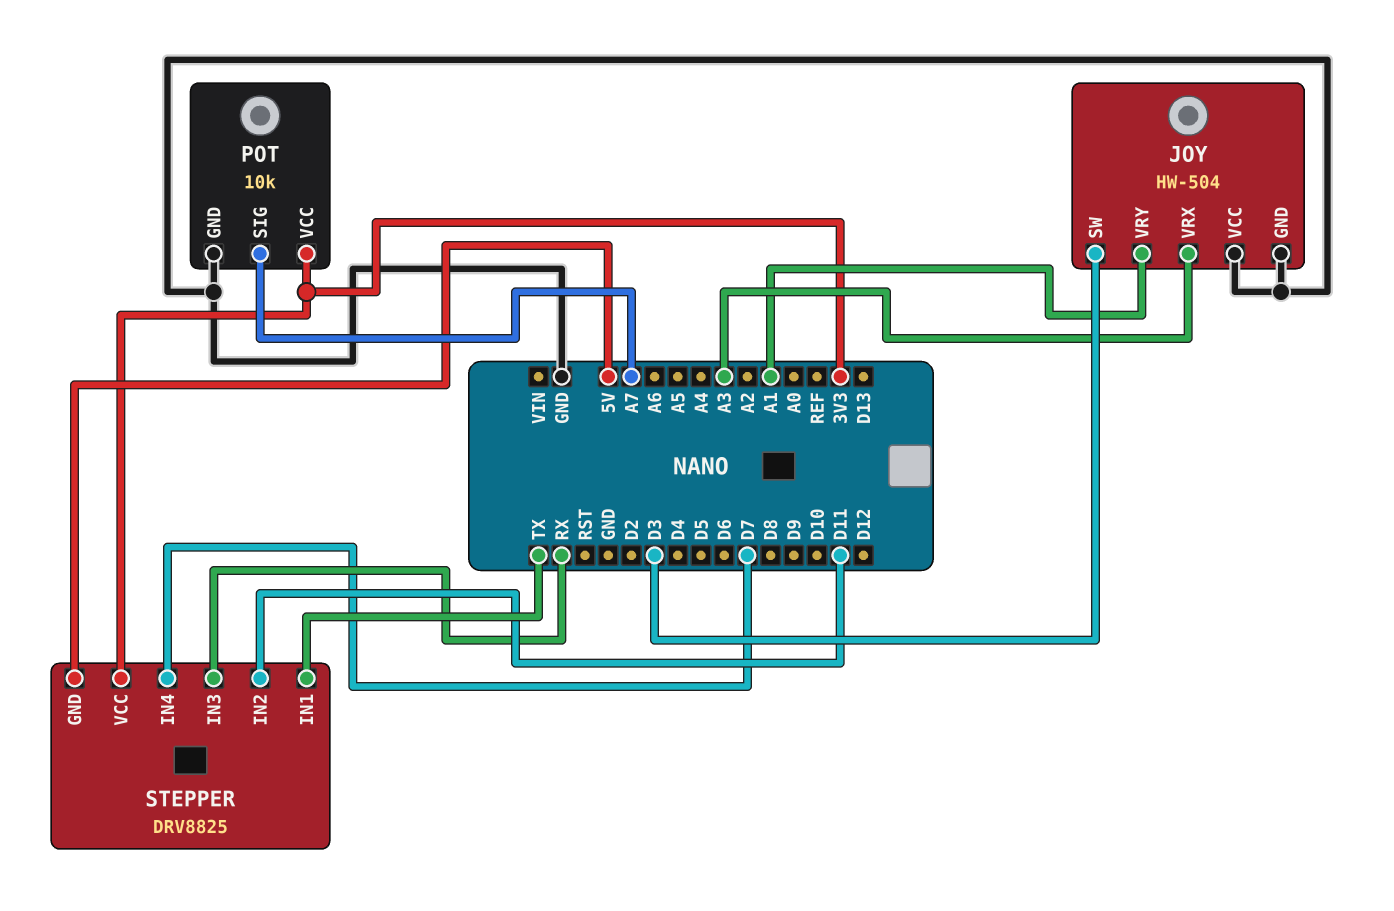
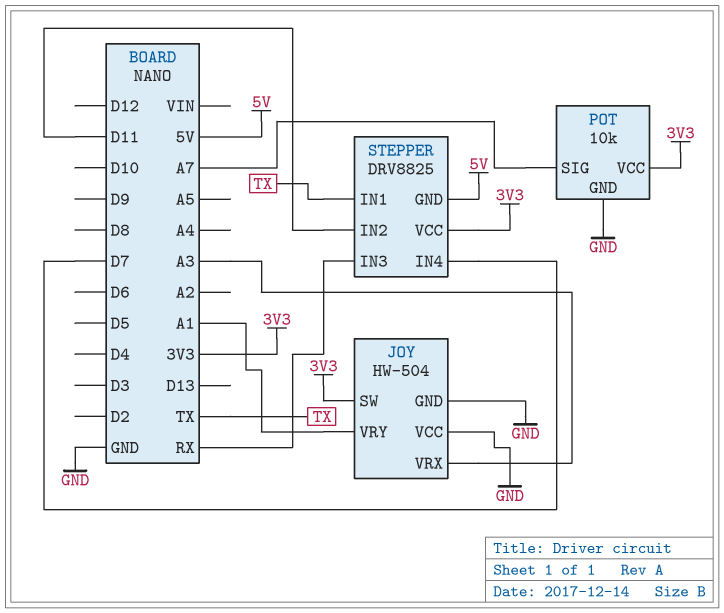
JOY pin SW: D3 -> 3V3

